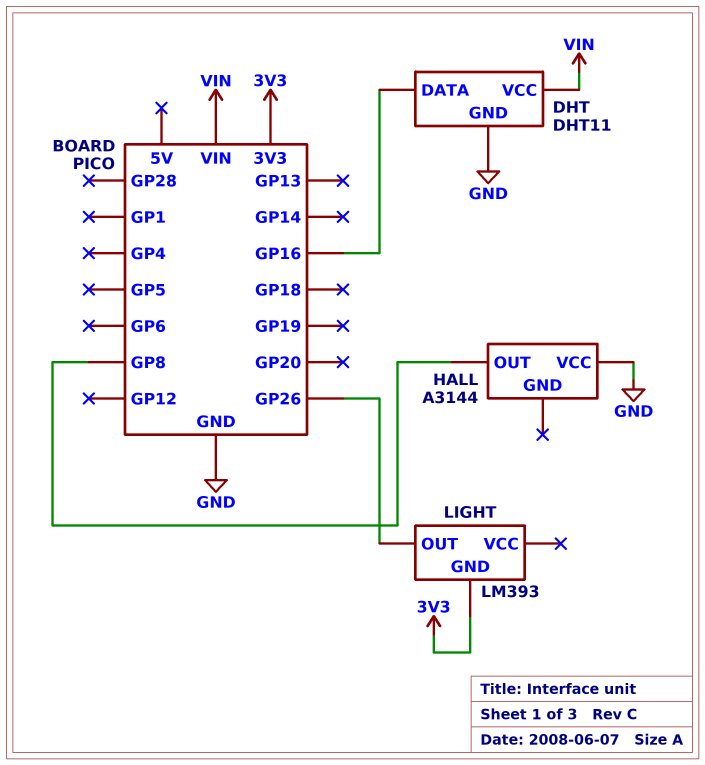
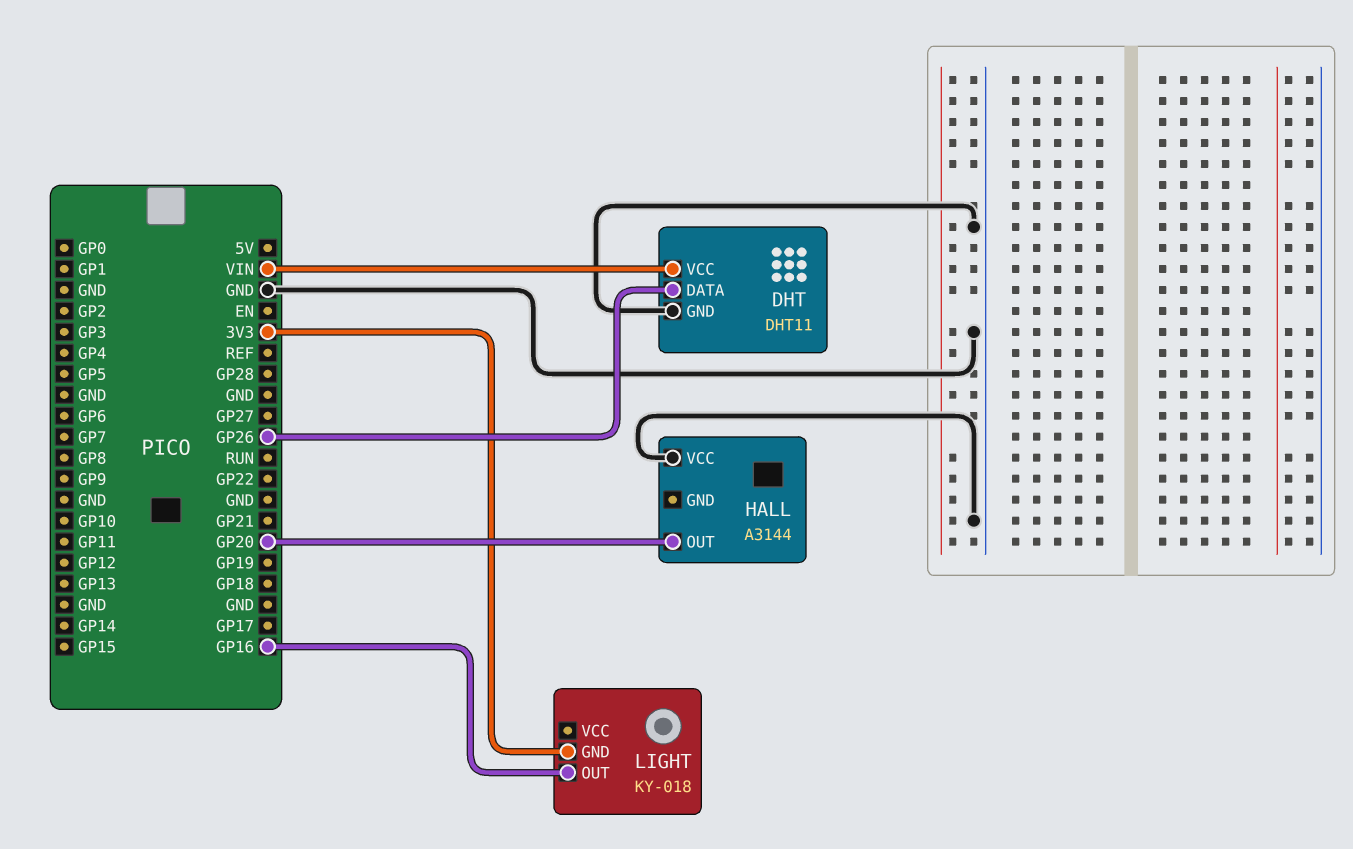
DHT pin DATA: GP16 -> GP26
HALL pin OUT: GP8 -> GP20
LIGHT: LM393 -> KY-018
LIGHT pin OUT: GP26 -> GP16

